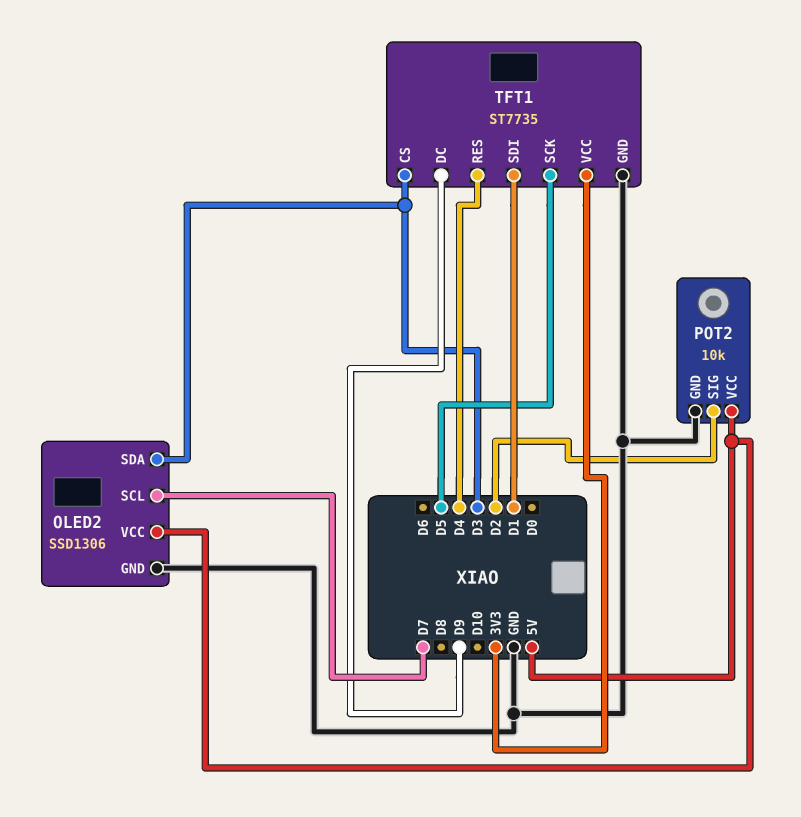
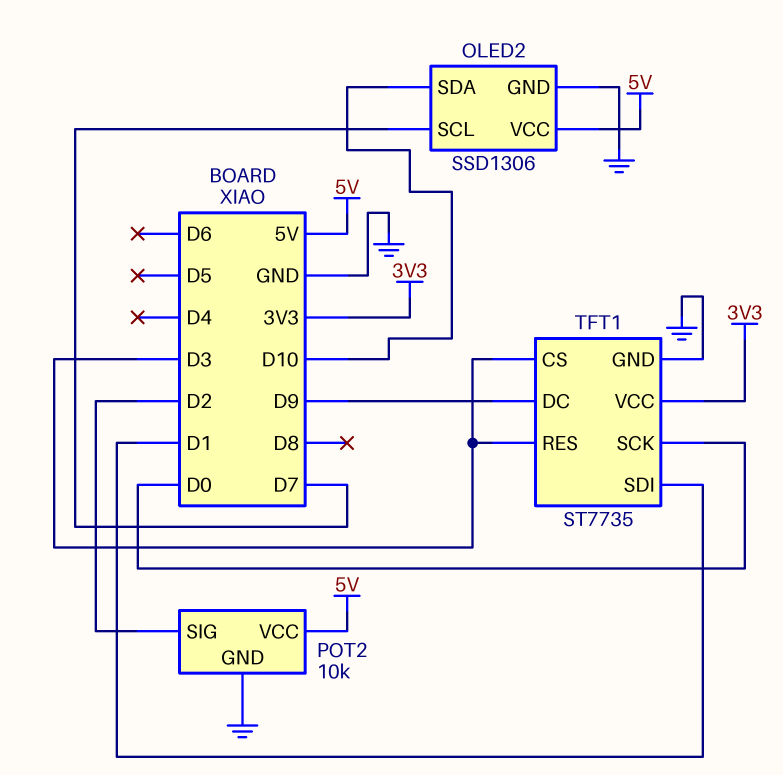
OLED2 pin SDA: D3 -> D10
TFT1 pin RES: D4 -> D3
TFT1 pin SCK: D5 -> D0

